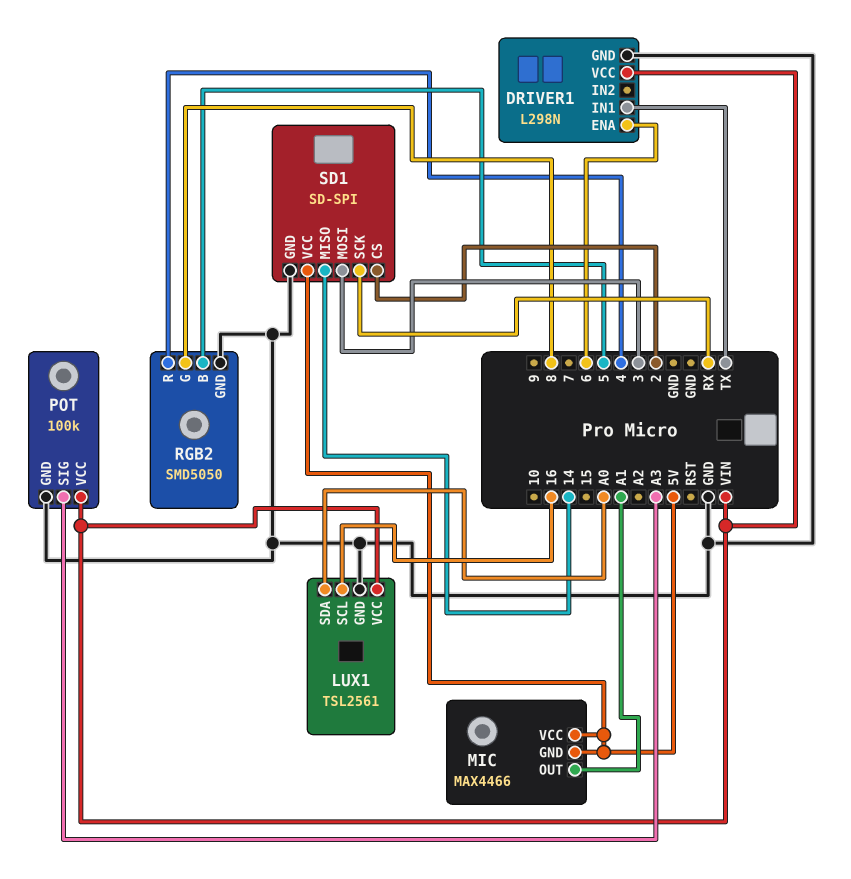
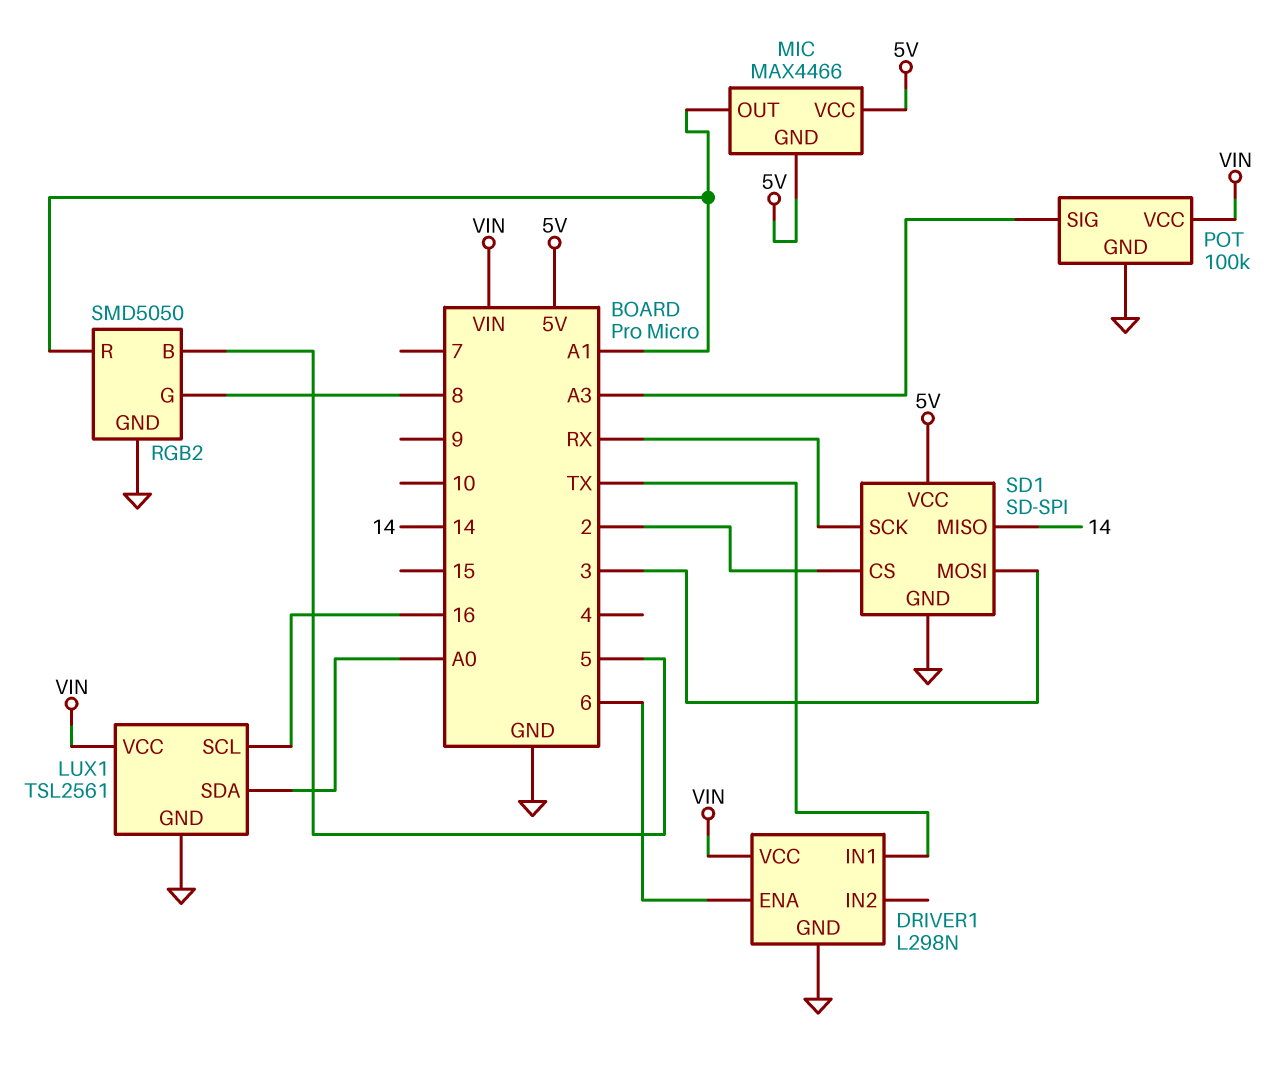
RGB2 pin R: 4 -> A1

